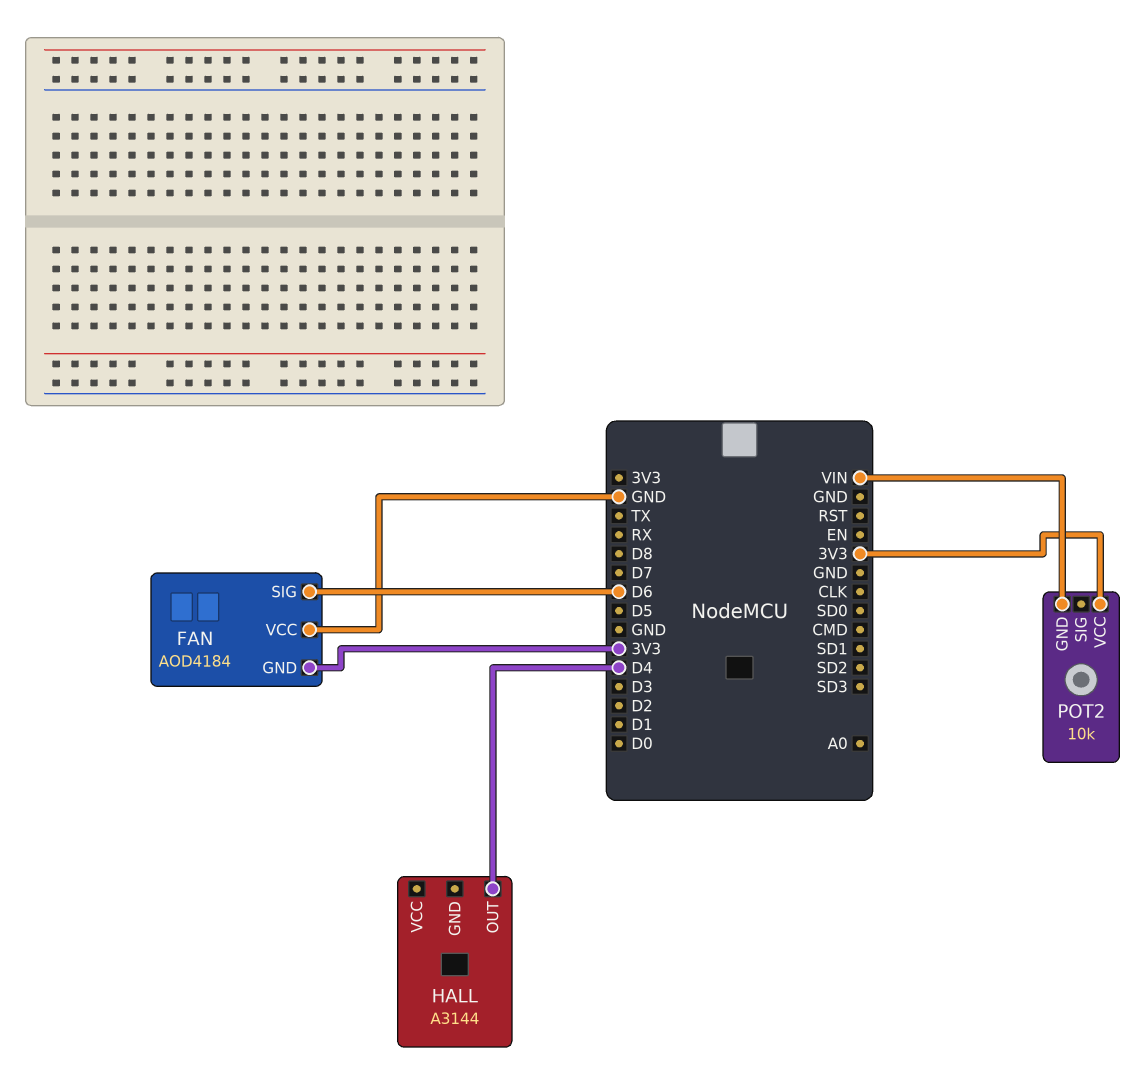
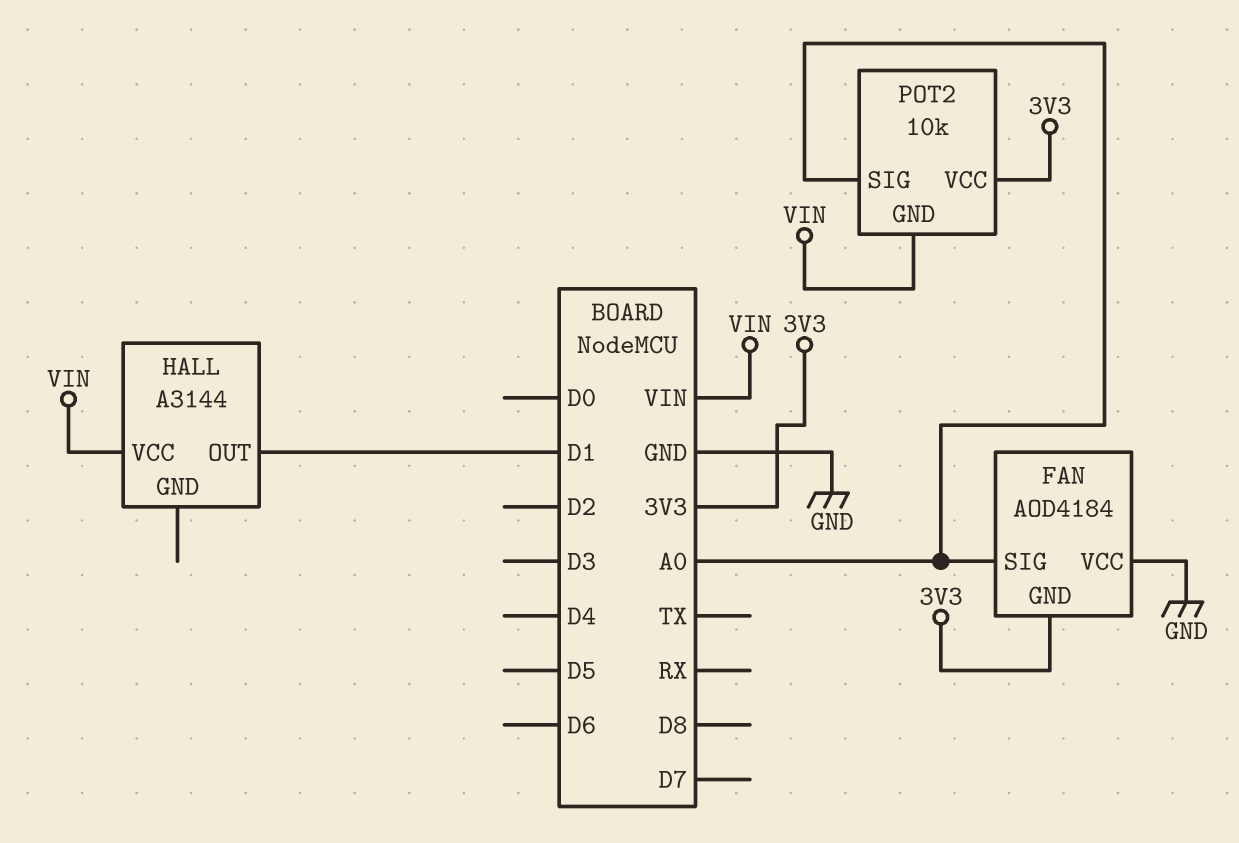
FAN pin SIG: D6 -> A0
HALL pin OUT: D4 -> D1
HALL pin VCC: none -> VIN
POT2 pin SIG: none -> A0

